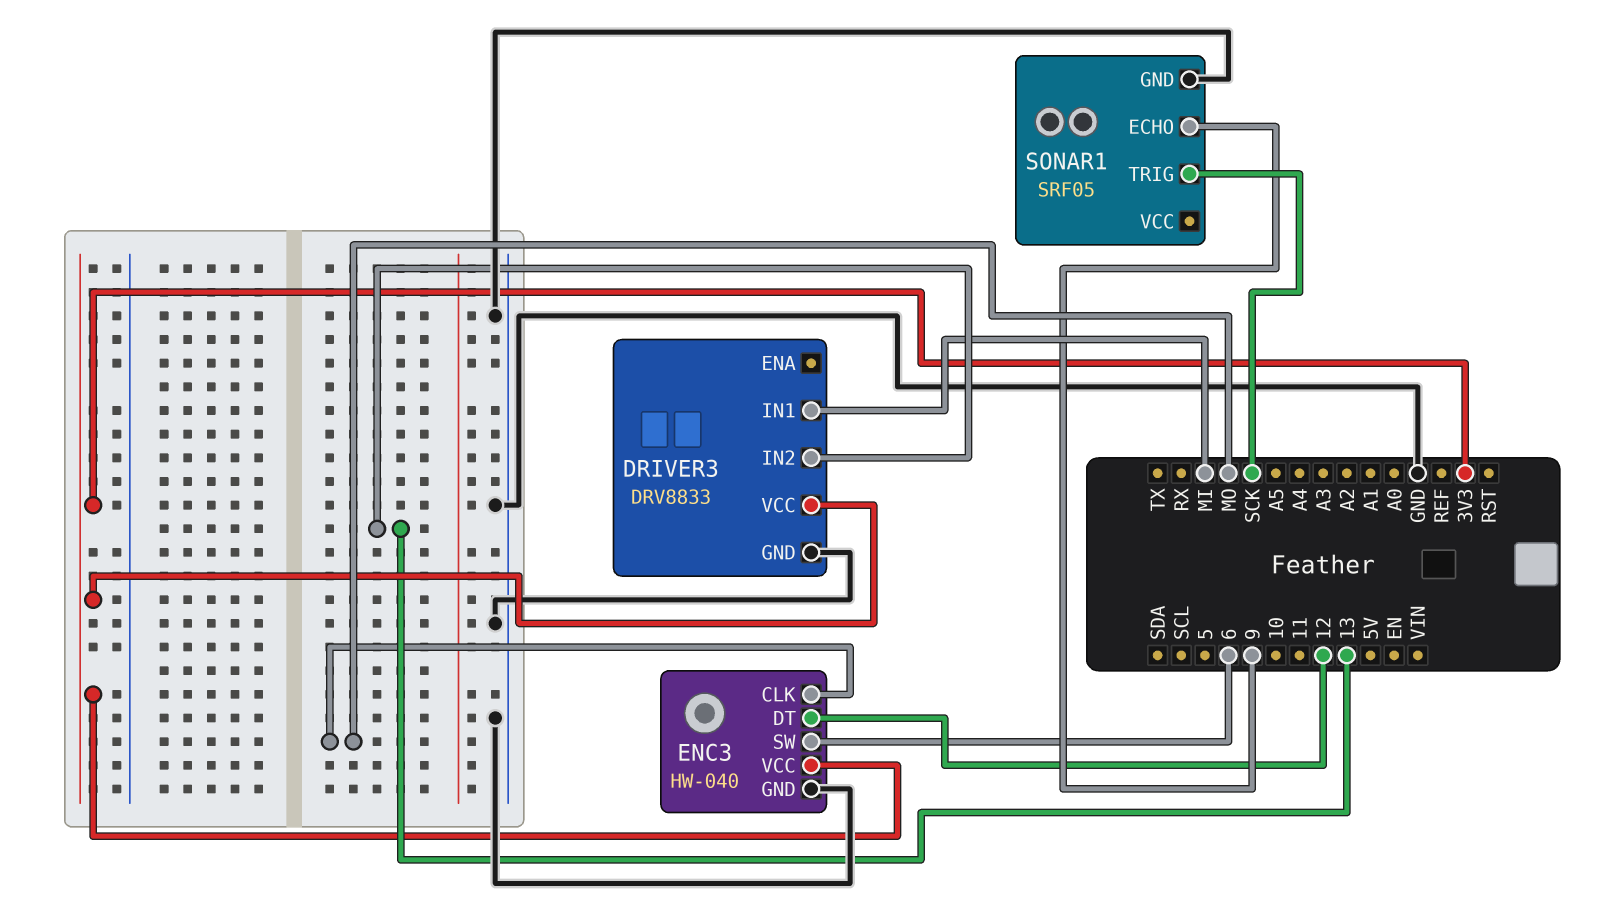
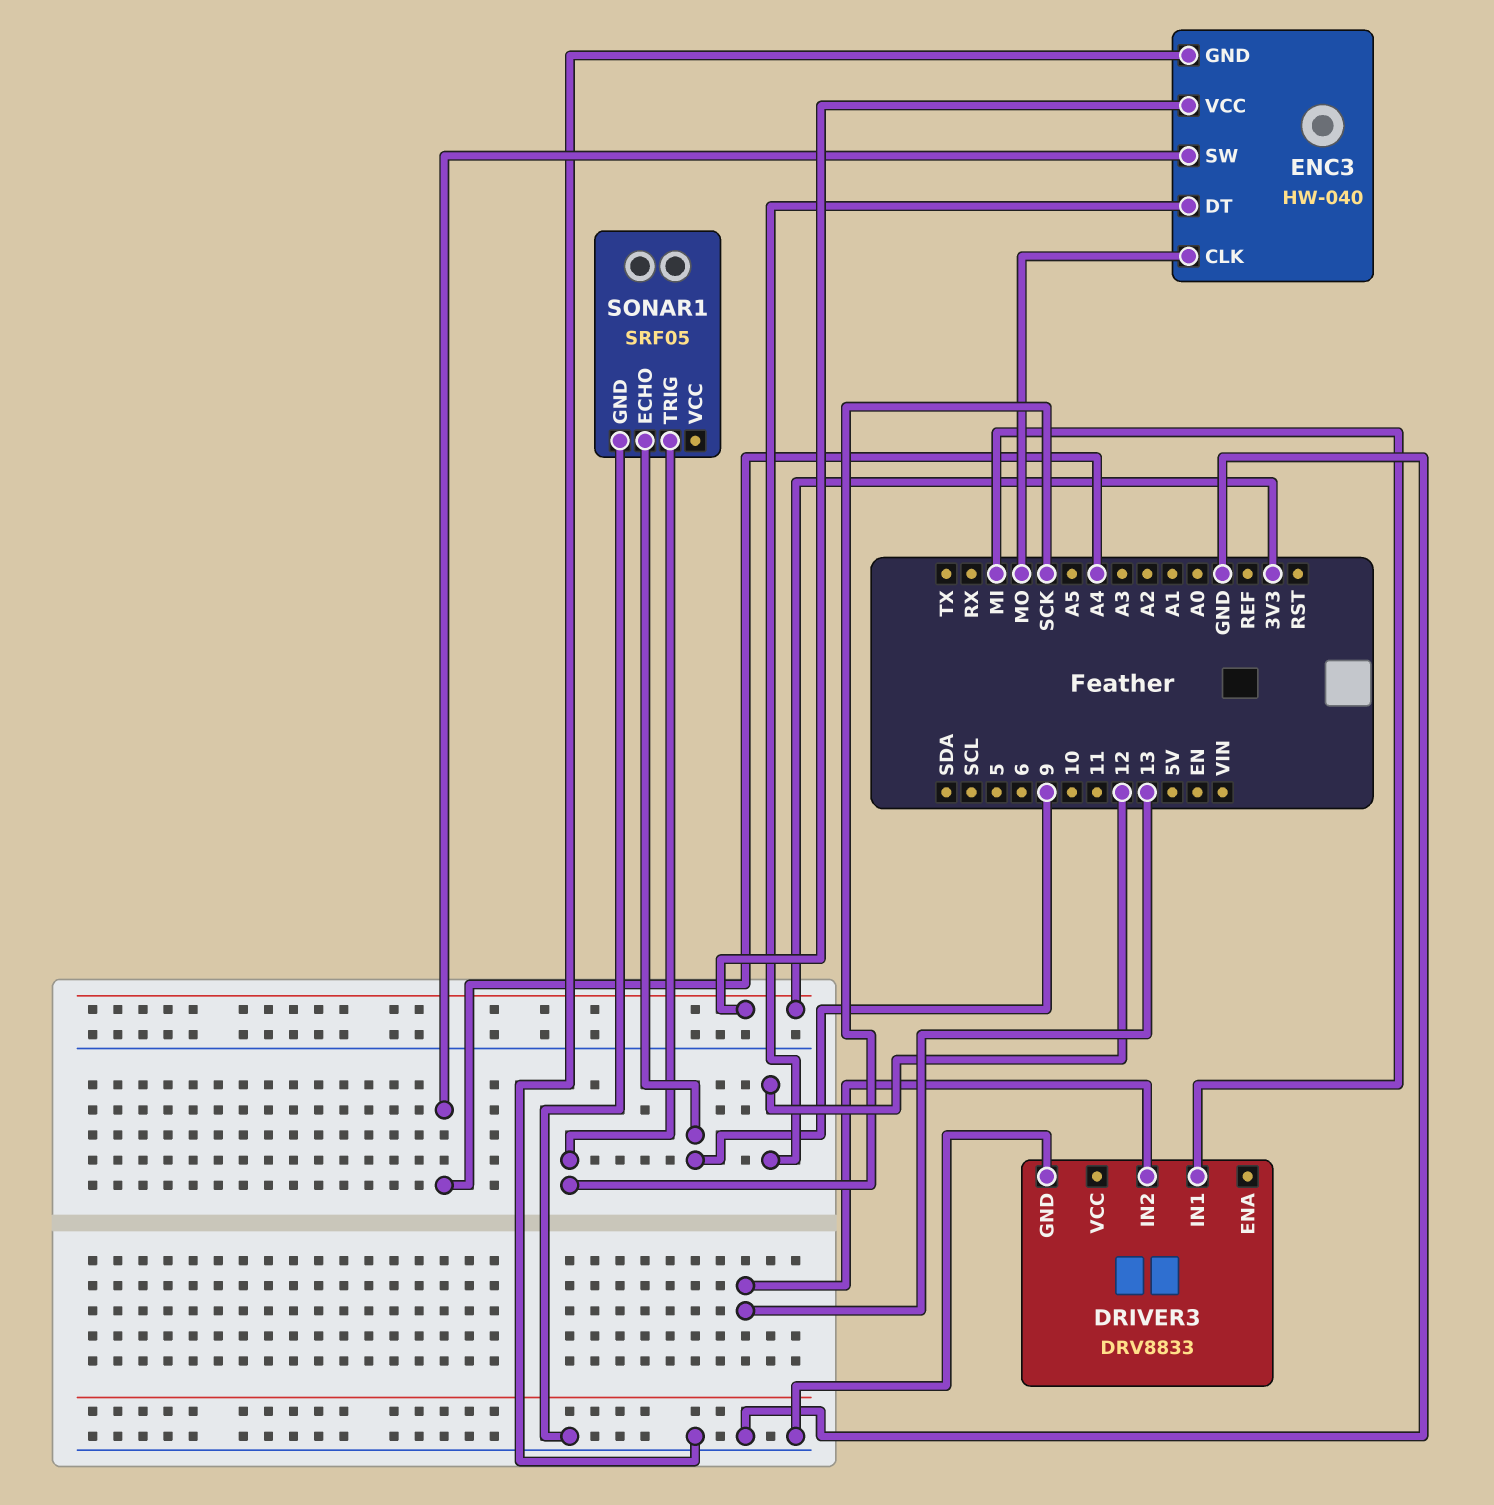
DRIVER3 pin VCC: 3V3 -> none
ENC3 pin SW: 6 -> A4

